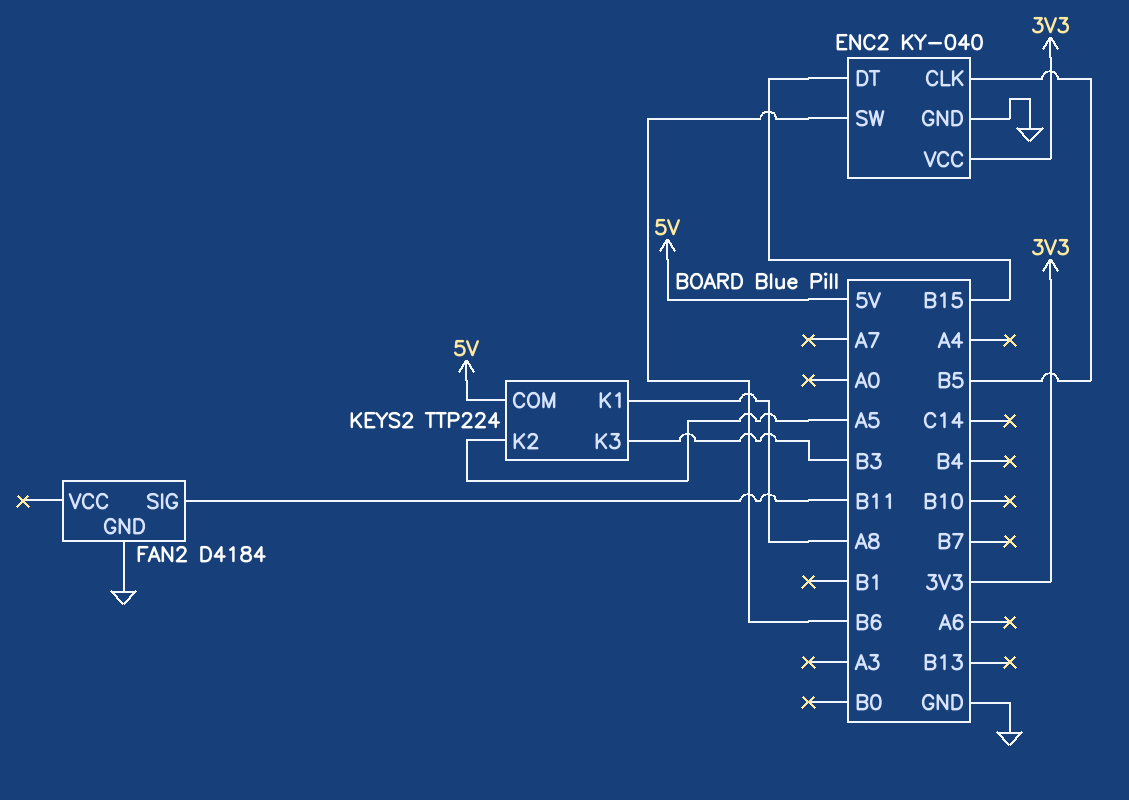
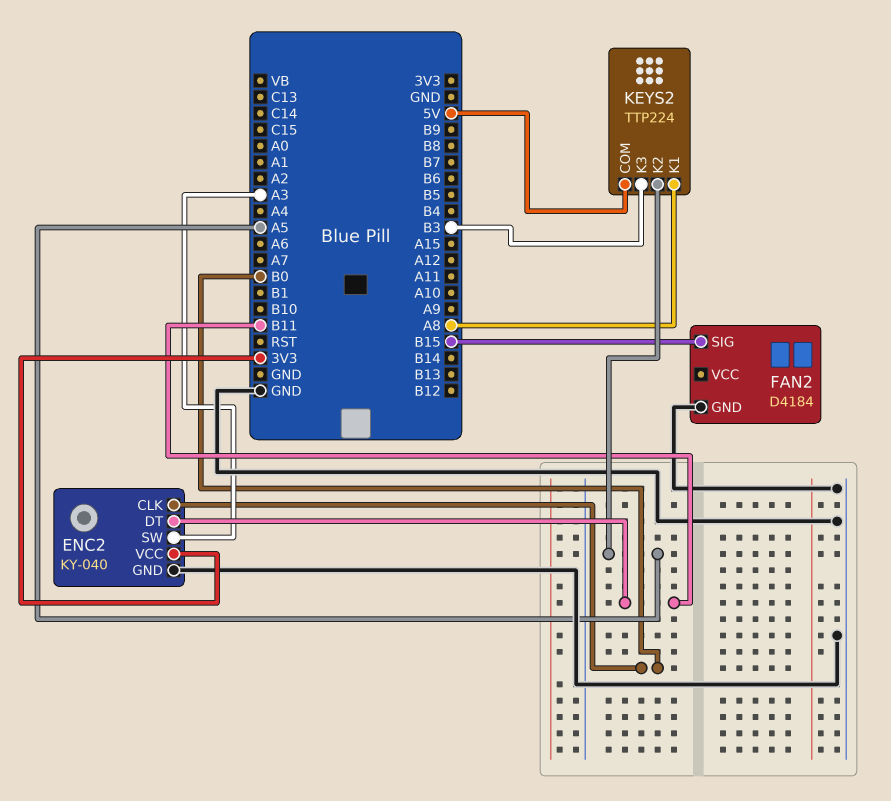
ENC2 pin CLK: B5 -> B0
ENC2 pin DT: B15 -> B11
ENC2 pin SW: B6 -> A3
FAN2 pin SIG: B11 -> B15

